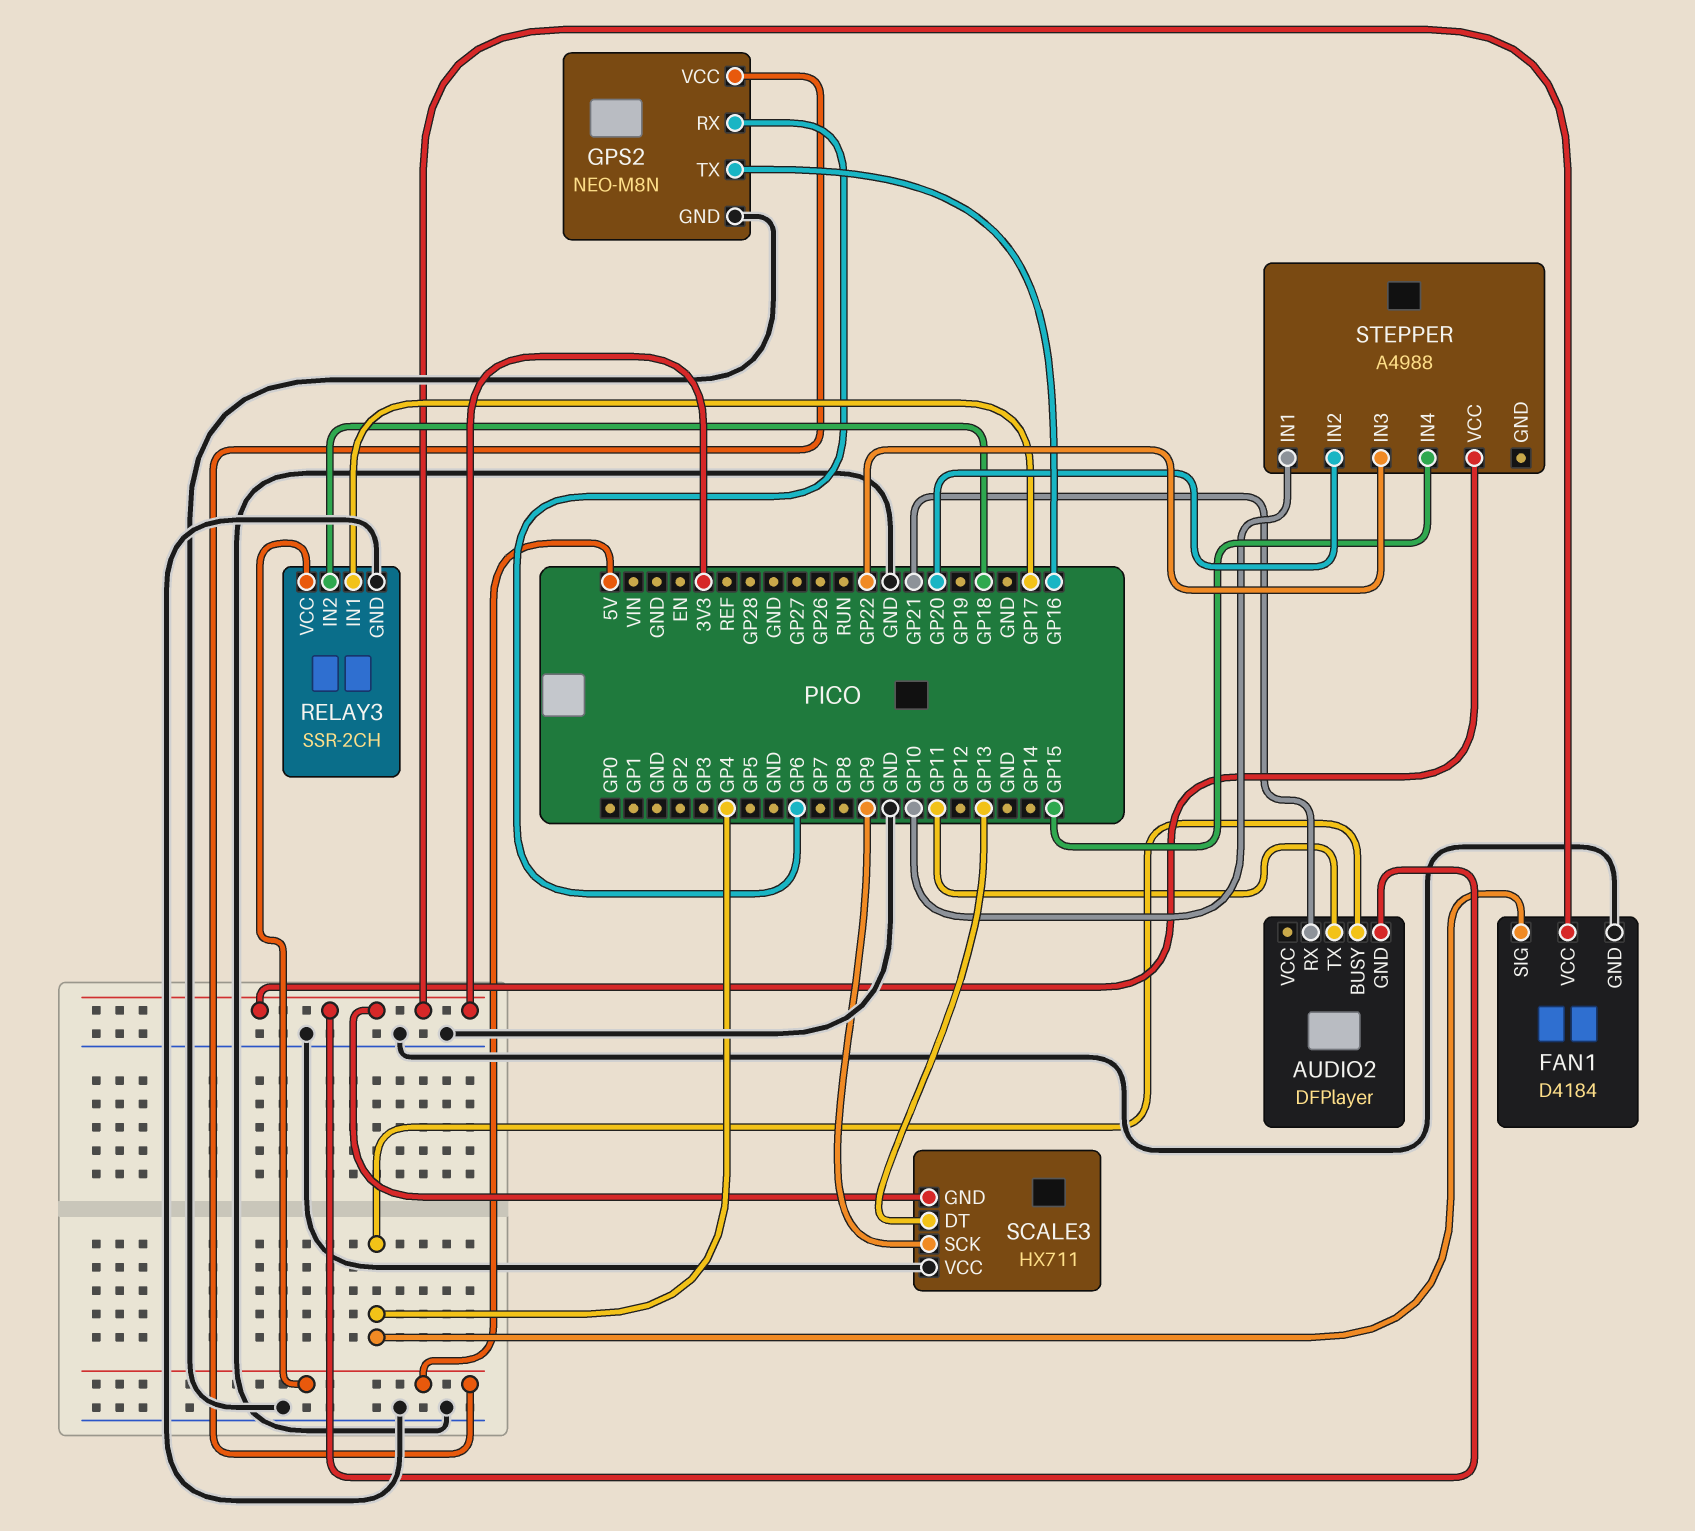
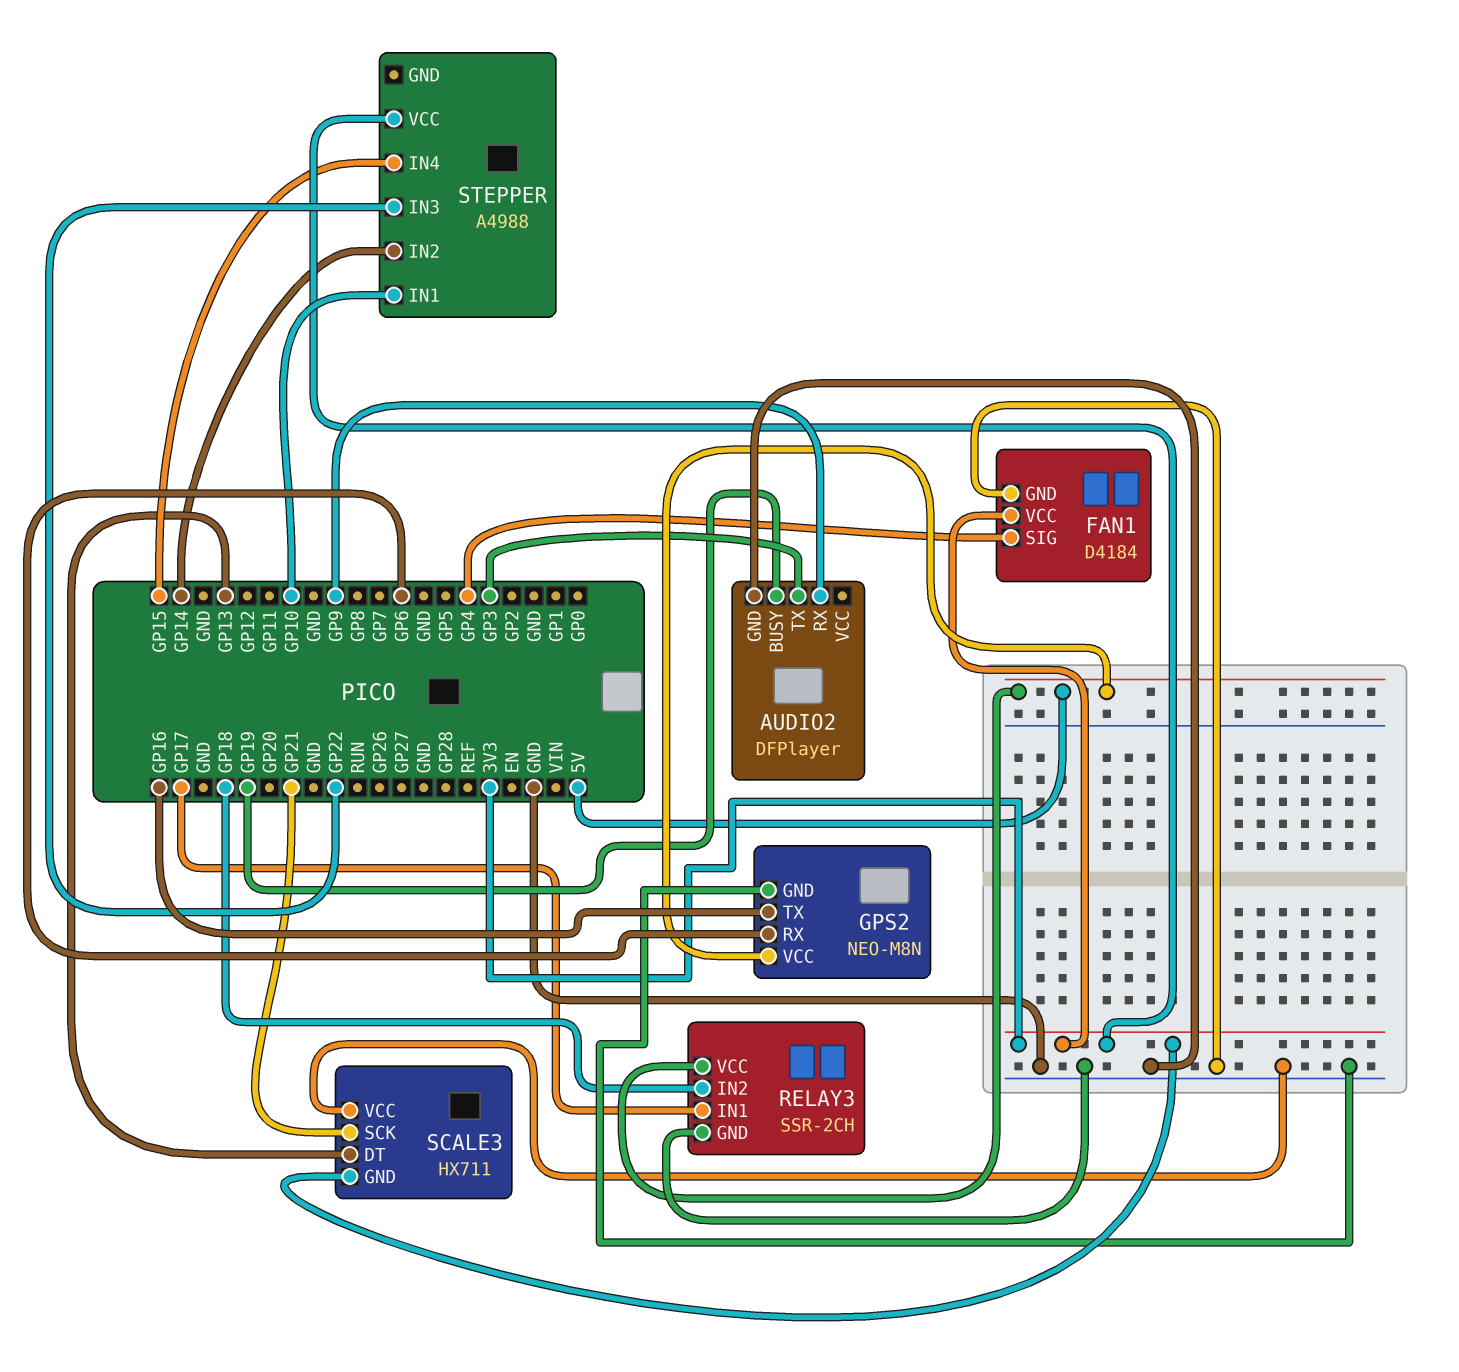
AUDIO2 pin BUSY: GP4 -> GP19
AUDIO2 pin GND: 3V3 -> GND
AUDIO2 pin RX: GP21 -> GP9
AUDIO2 pin TX: GP11 -> GP3
SCALE3 pin SCK: GP9 -> GP21
STEPPER pin IN2: GP20 -> GP14

